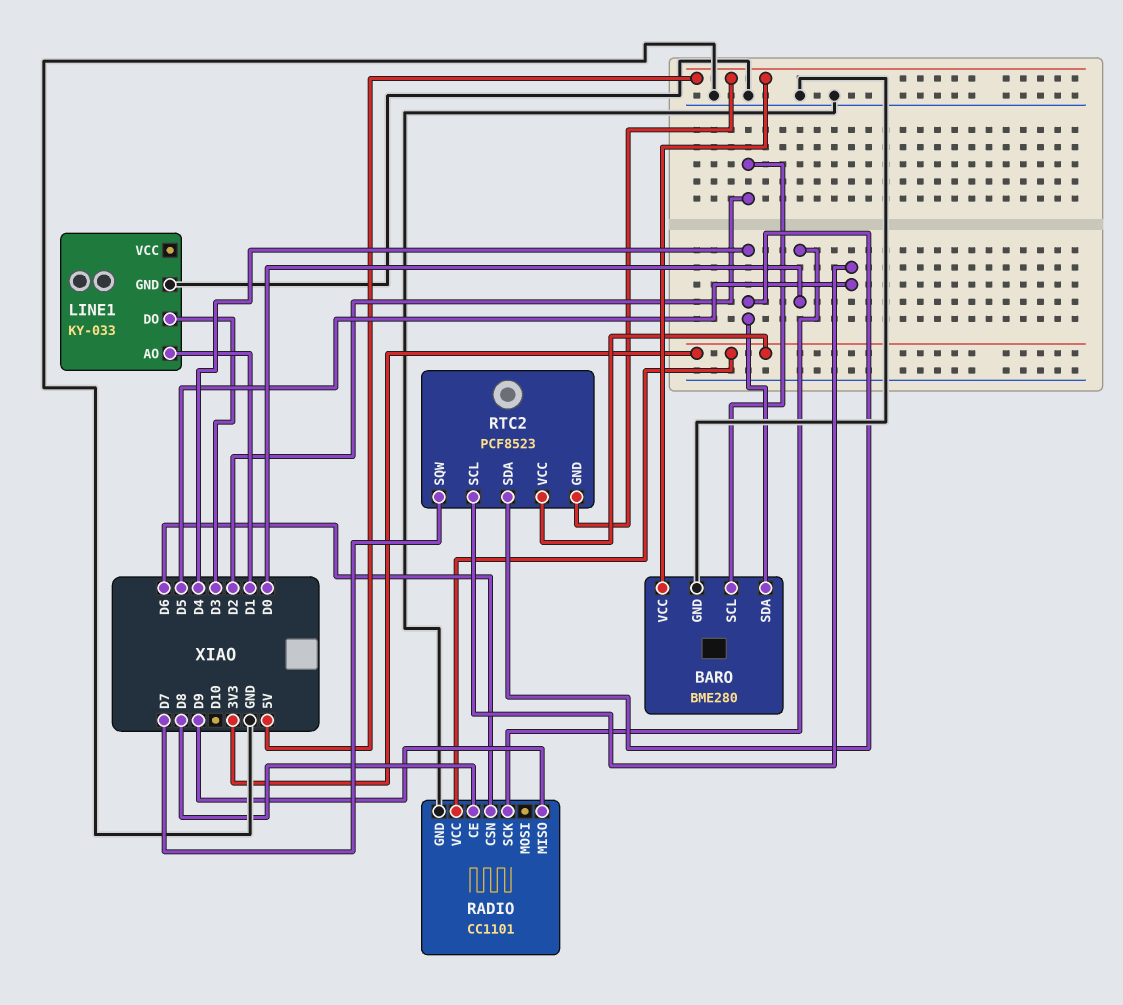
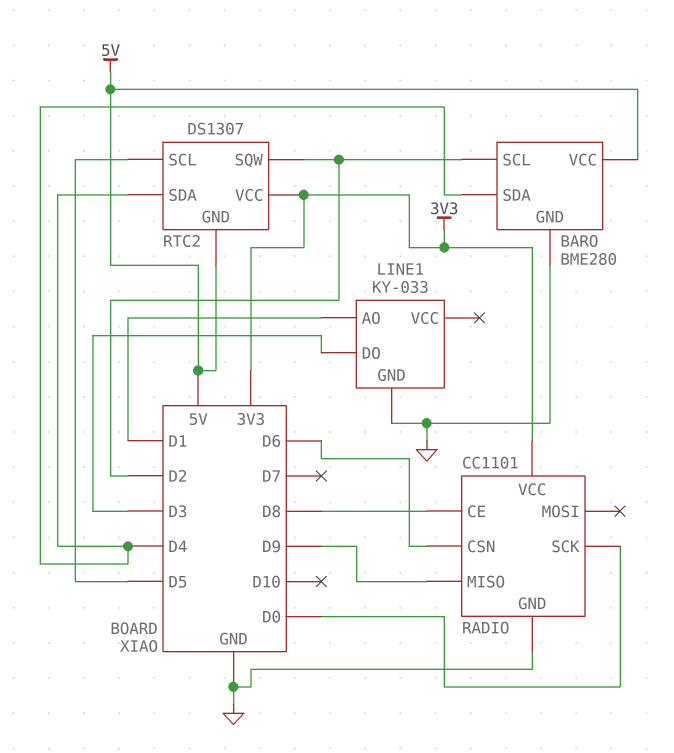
RTC2: PCF8523 -> DS1307
RTC2 pin SQW: D7 -> D2

